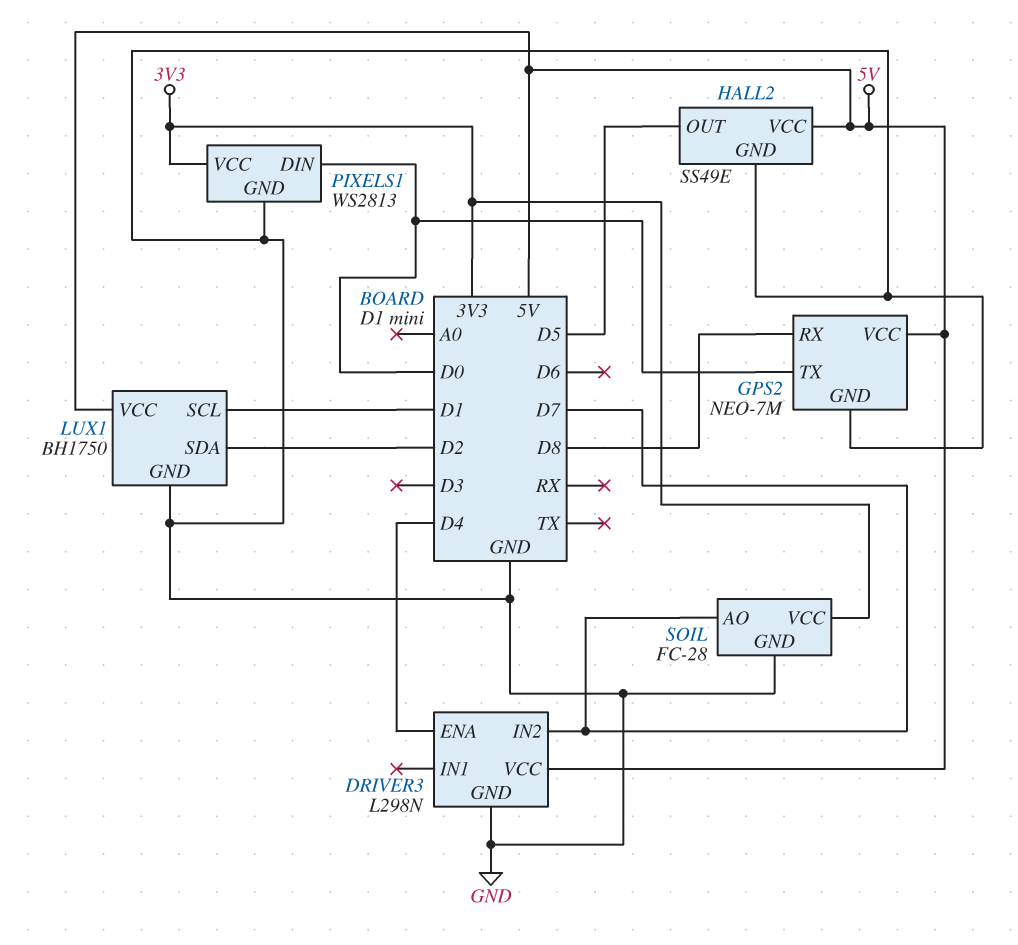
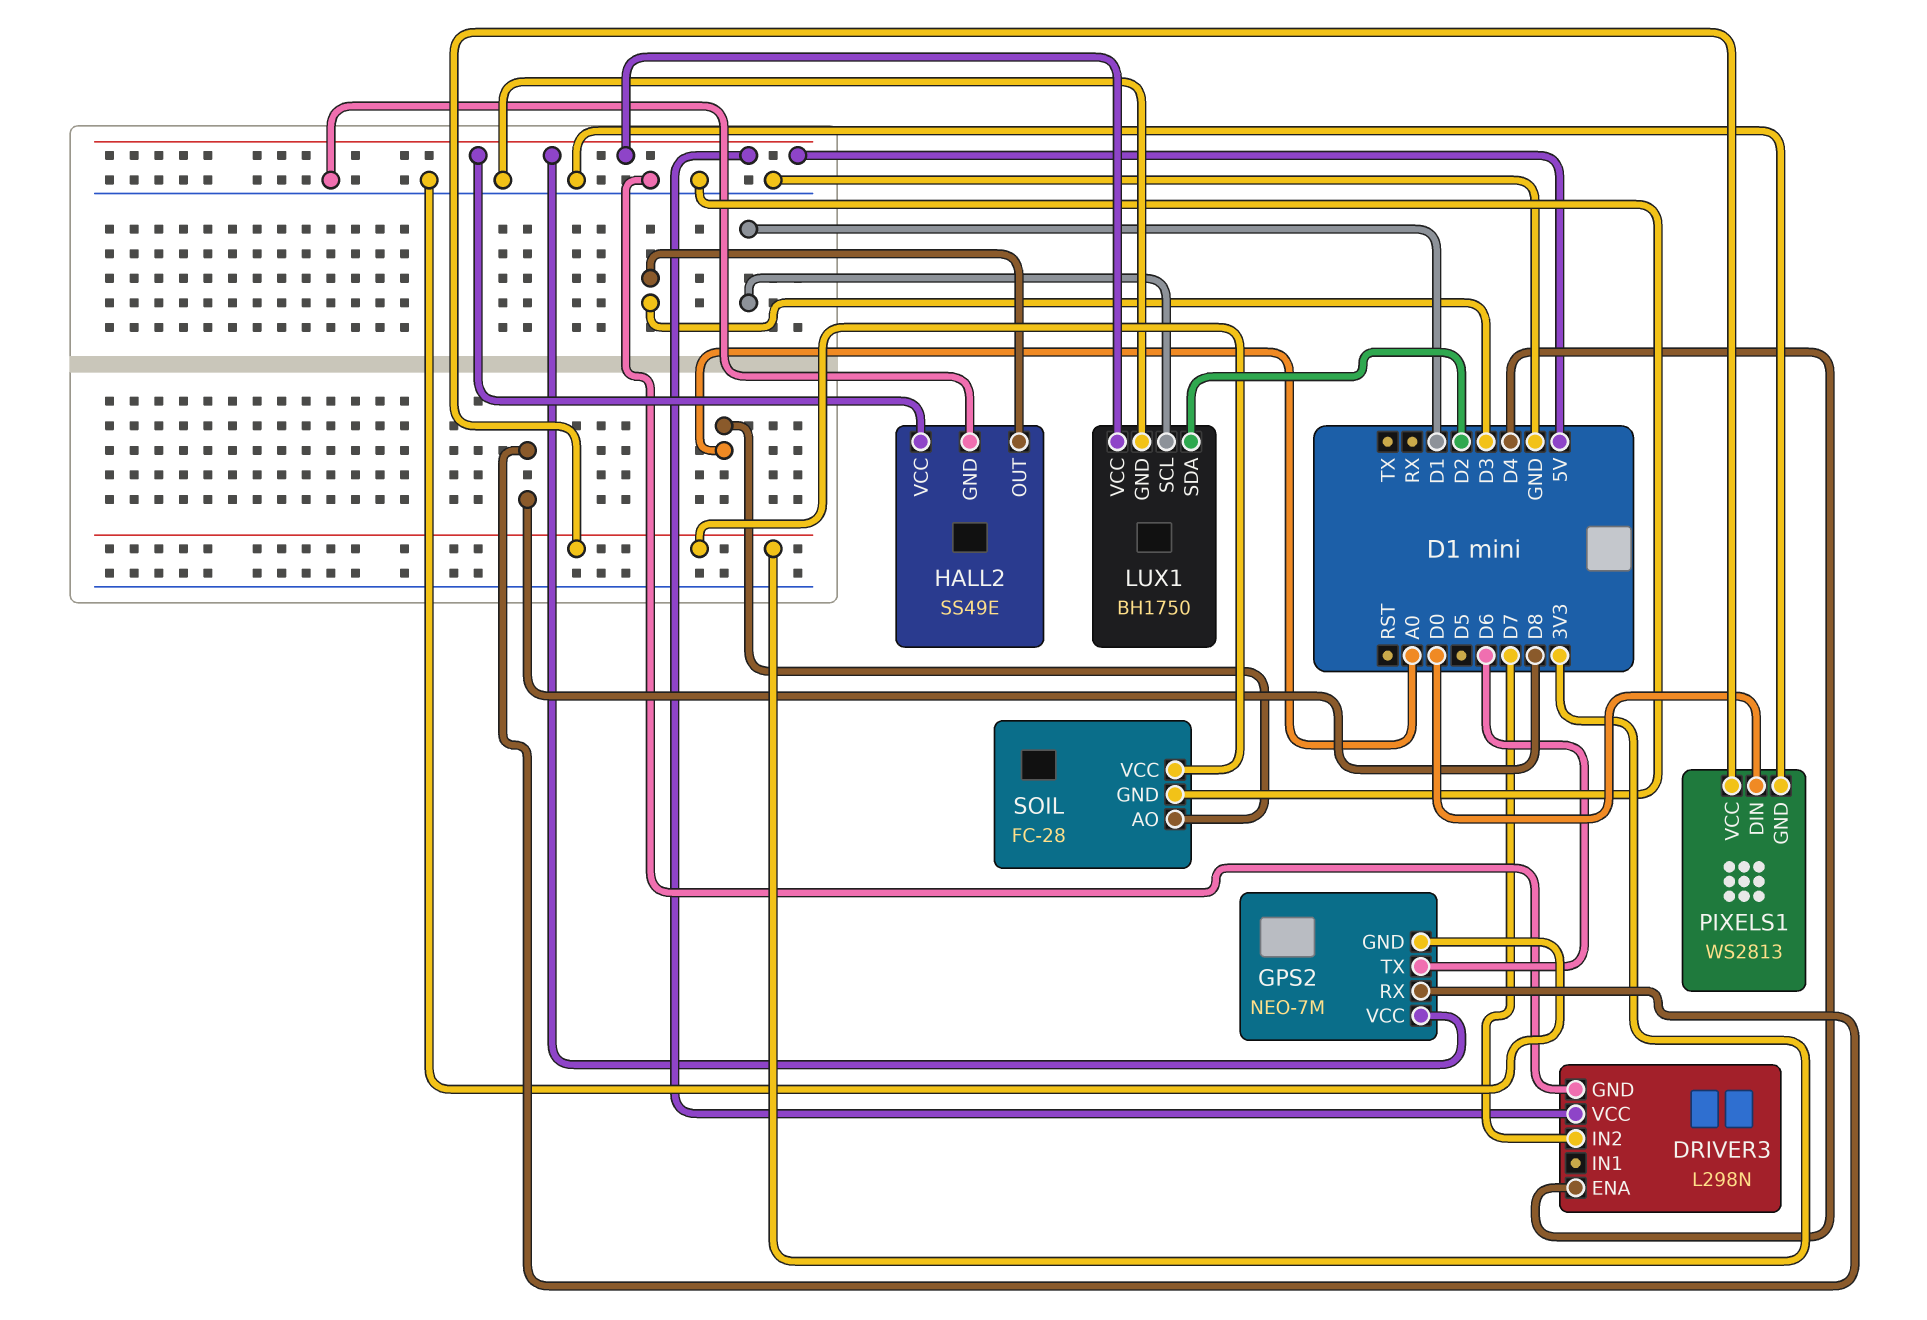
GPS2 pin TX: D0 -> D6
HALL2 pin OUT: D5 -> D3
SOIL pin AO: D7 -> A0

